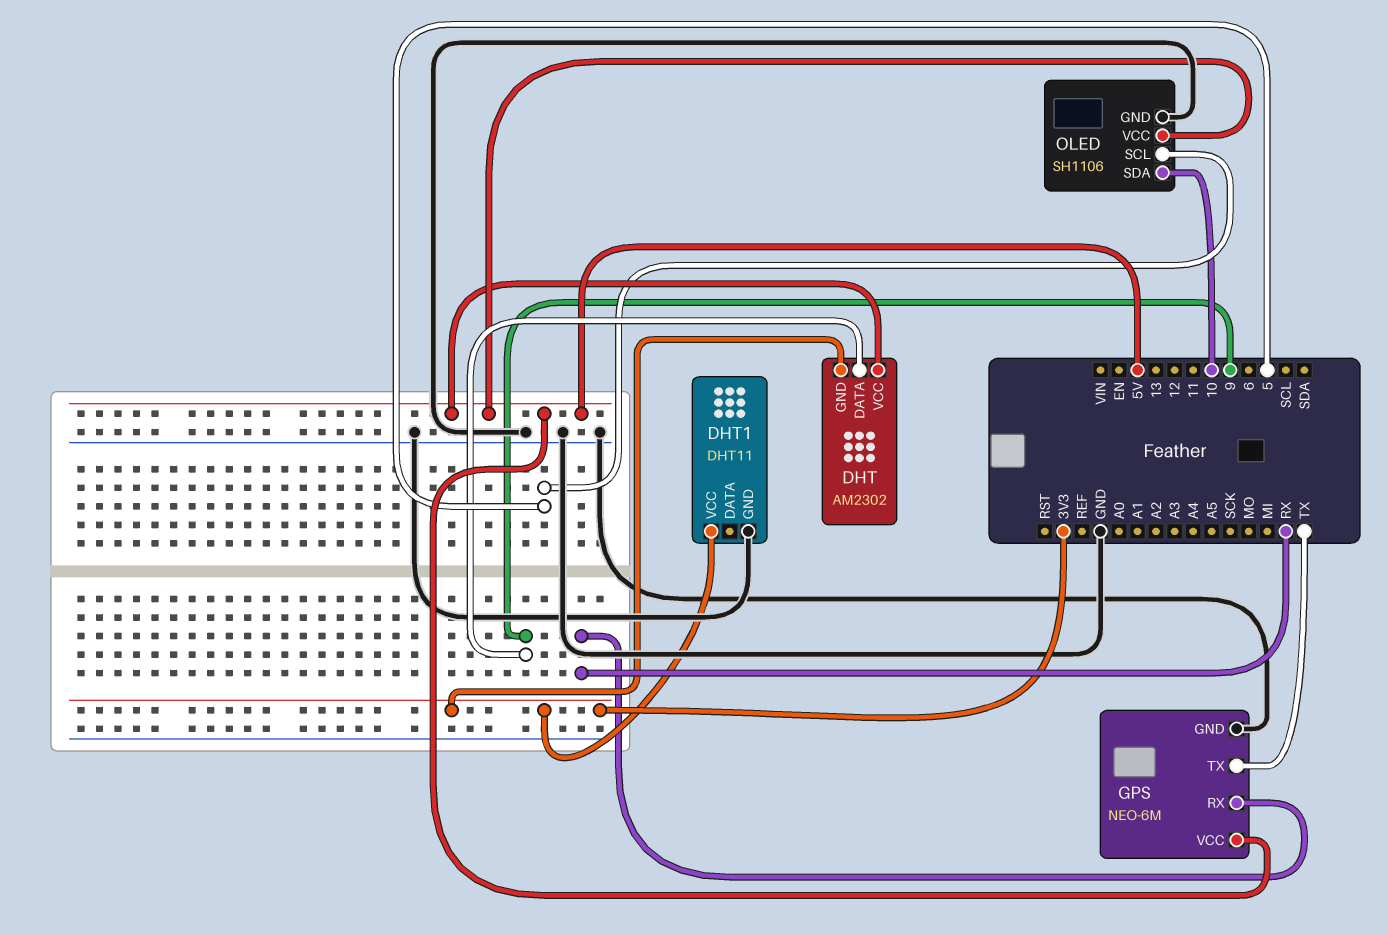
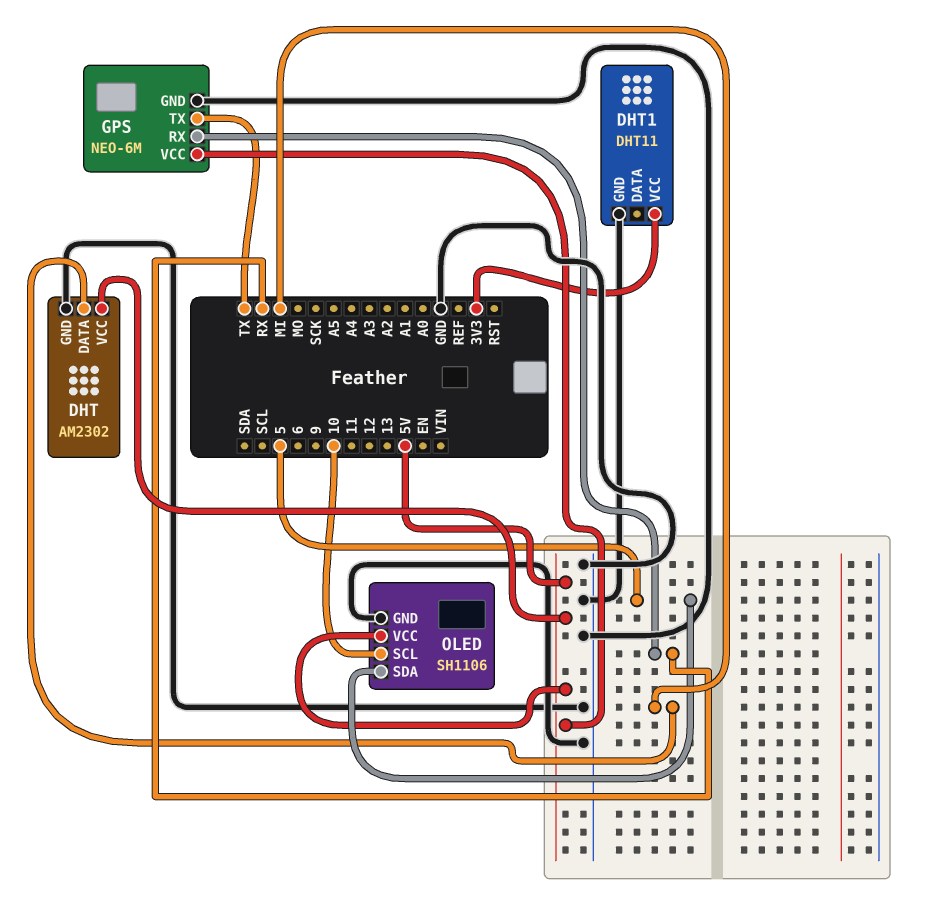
DHT pin DATA: 9 -> MI
DHT pin GND: 3V3 -> GND
OLED pin SCL: 5 -> 10
OLED pin SDA: 10 -> 5

